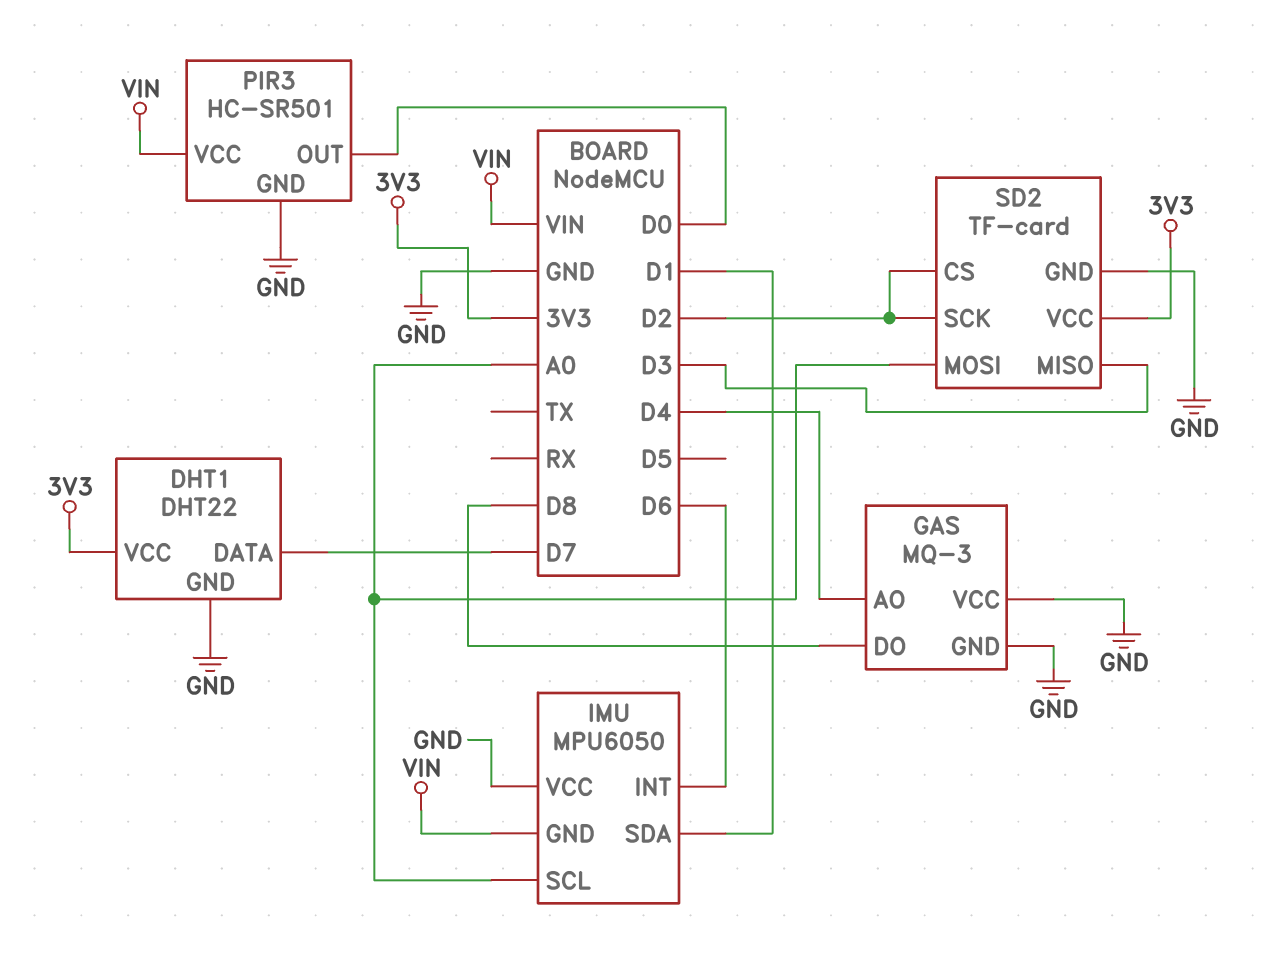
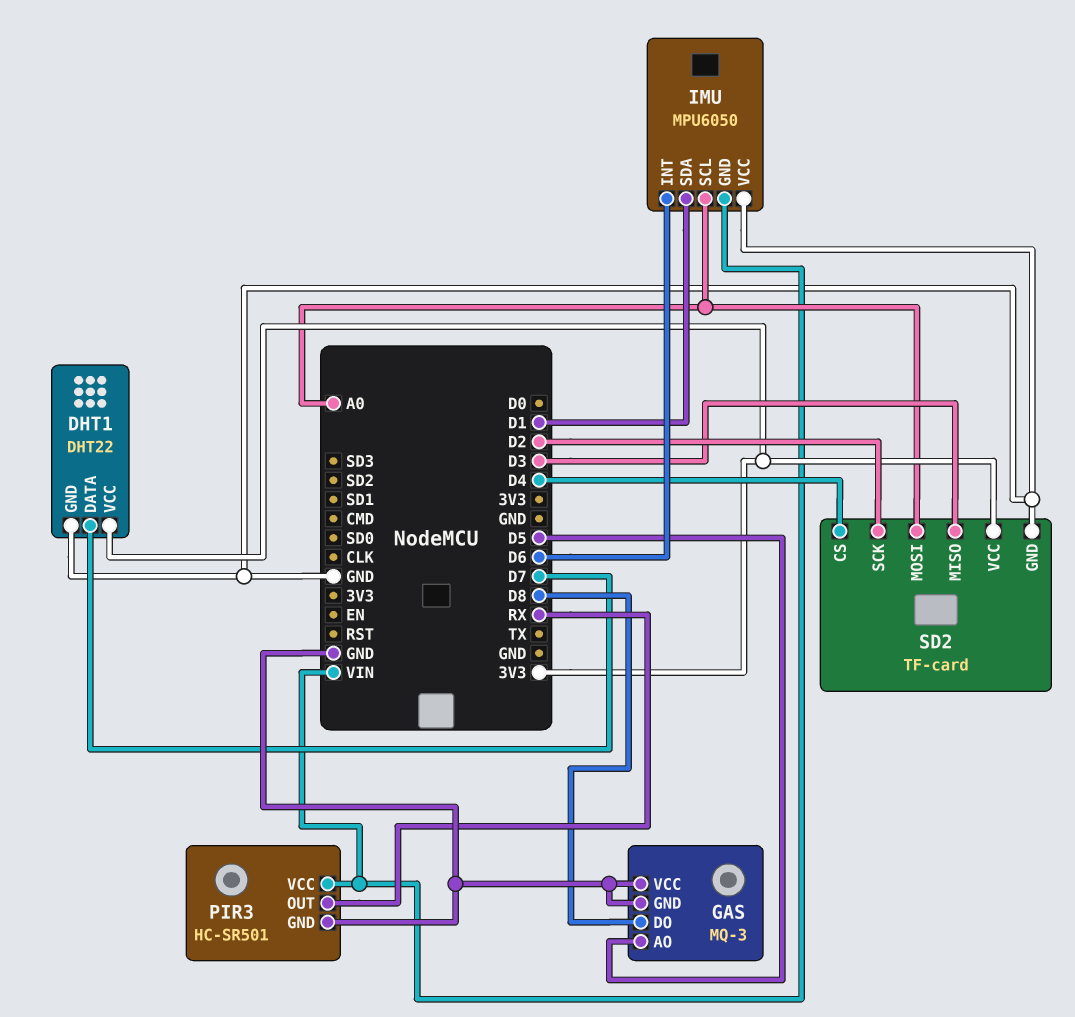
GAS pin AO: D4 -> D5
PIR3 pin OUT: D0 -> RX
SD2 pin CS: D2 -> D4

